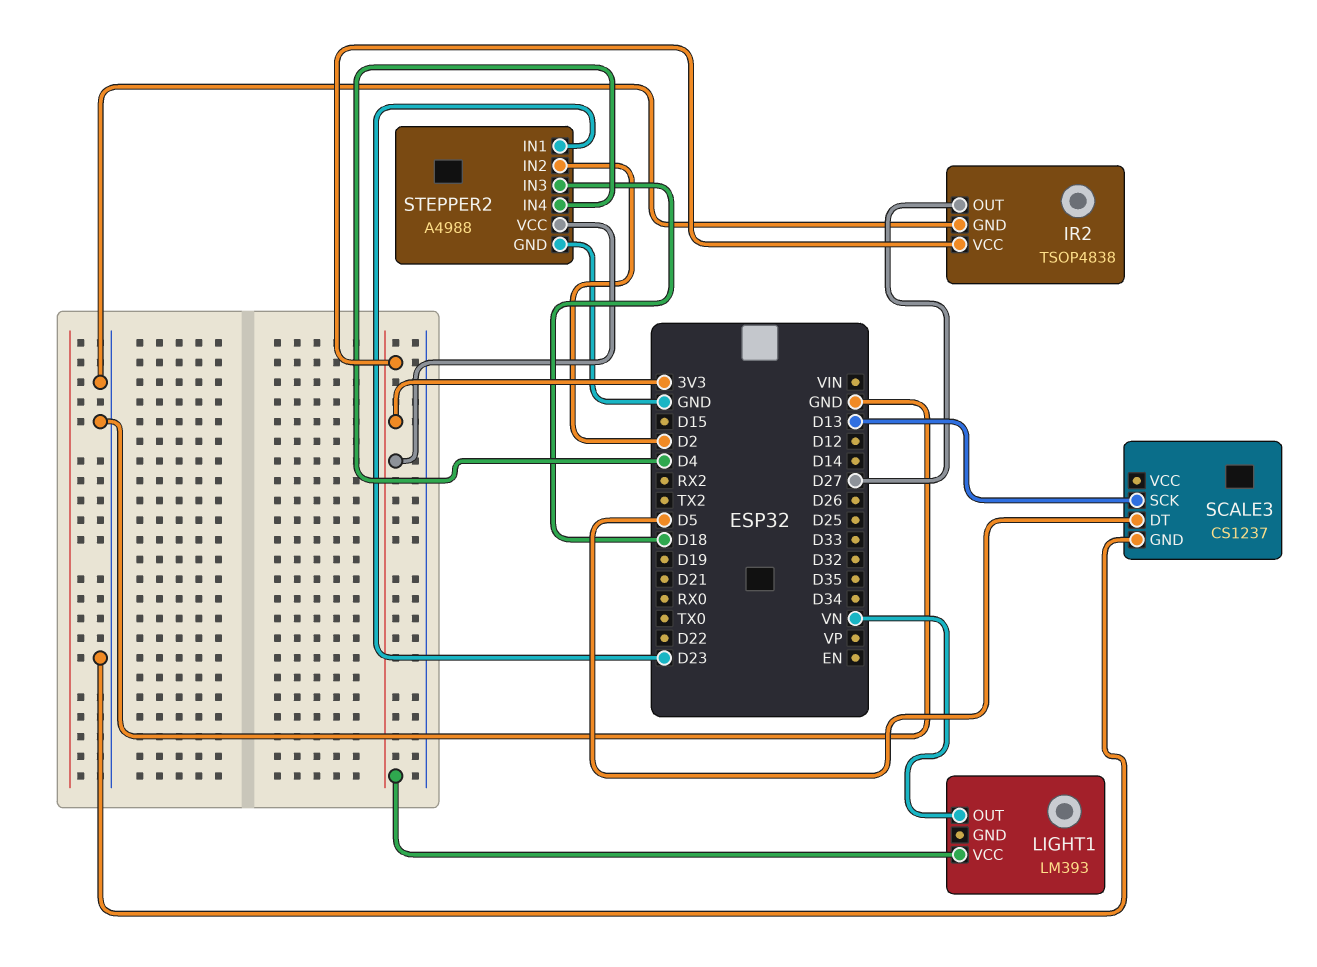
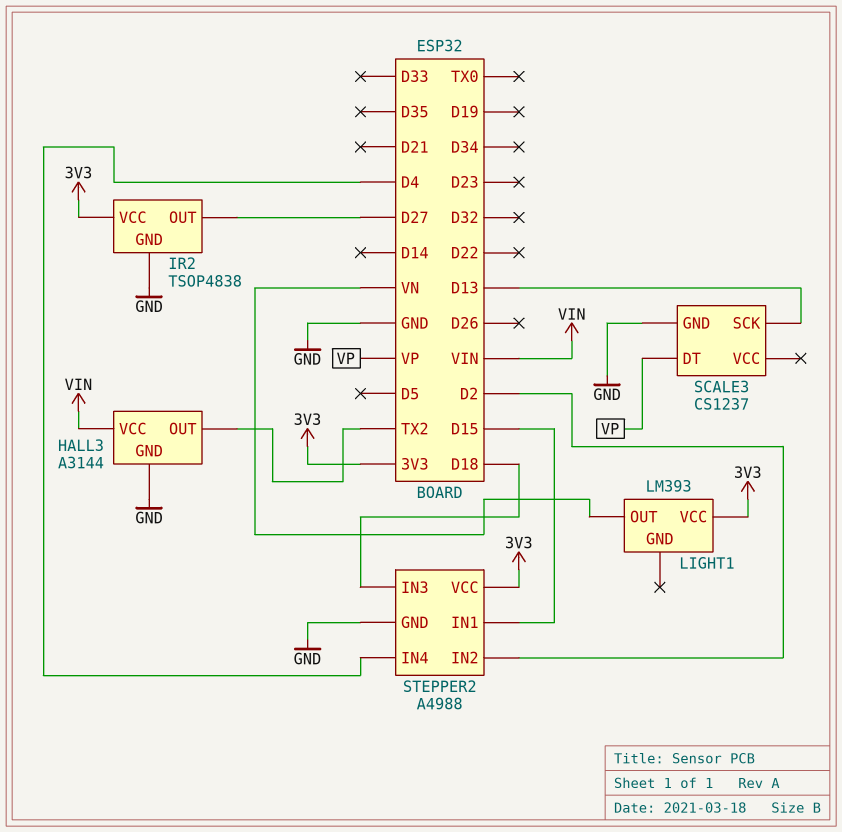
HALL3: none -> A3144
HALL3 pin GND: none -> GND
HALL3 pin OUT: none -> TX2
HALL3 pin VCC: none -> VIN
SCALE3 pin DT: D5 -> VP
STEPPER2 pin IN1: D23 -> D15

